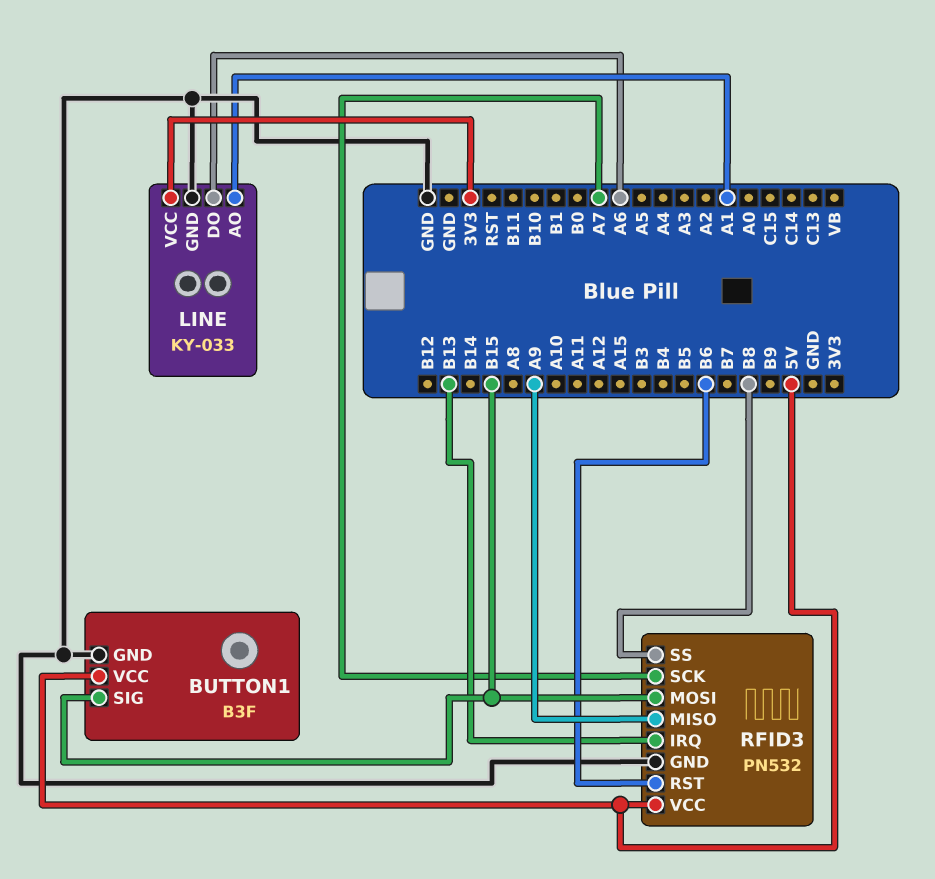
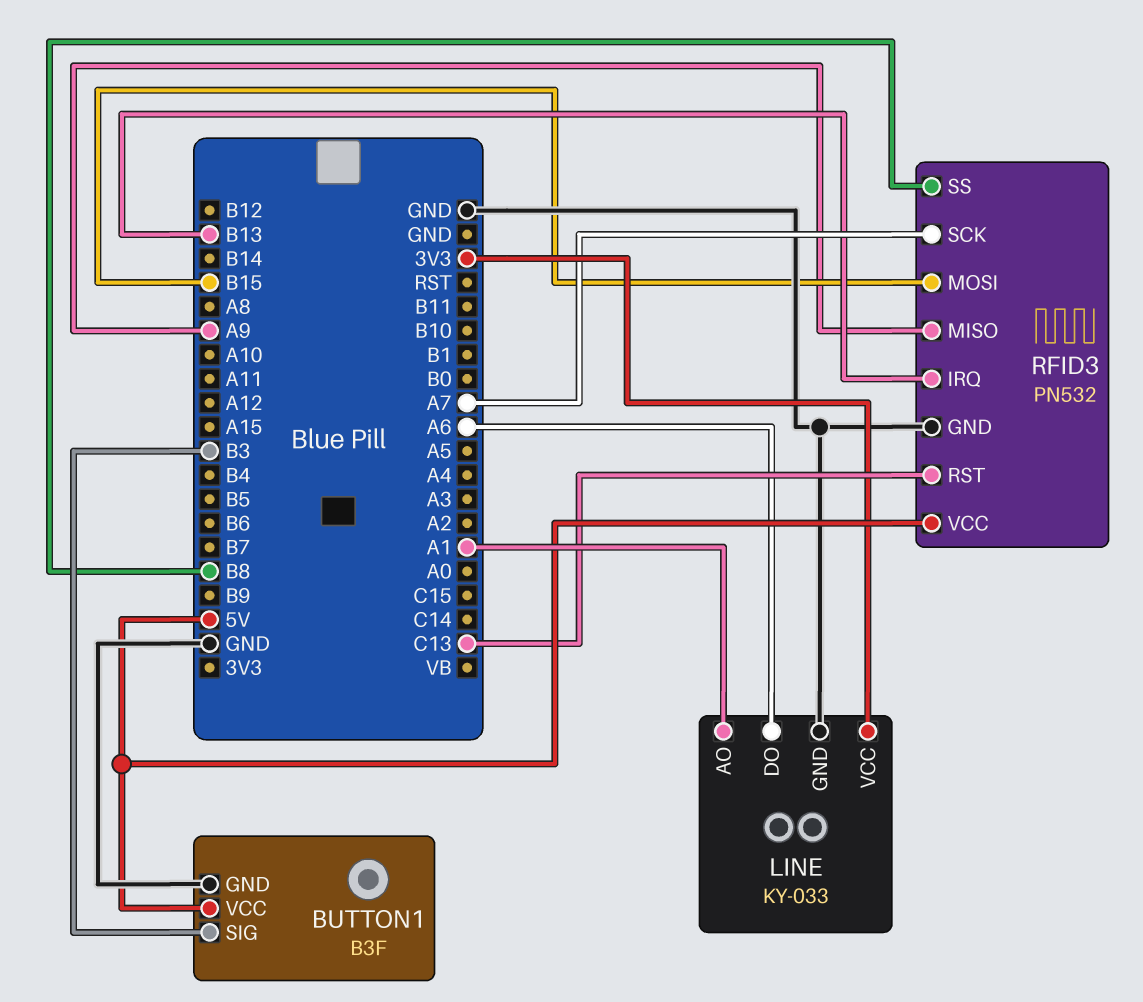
BUTTON1 pin SIG: B15 -> B3
RFID3 pin RST: B6 -> C13

